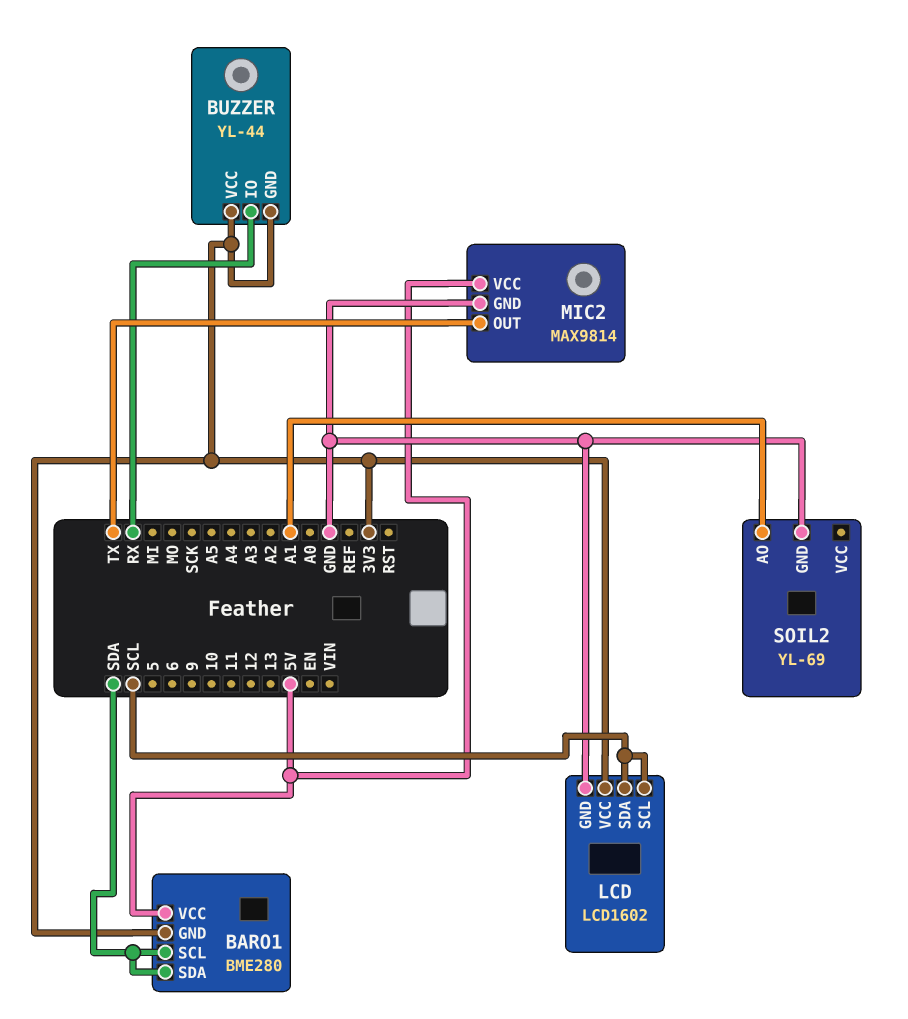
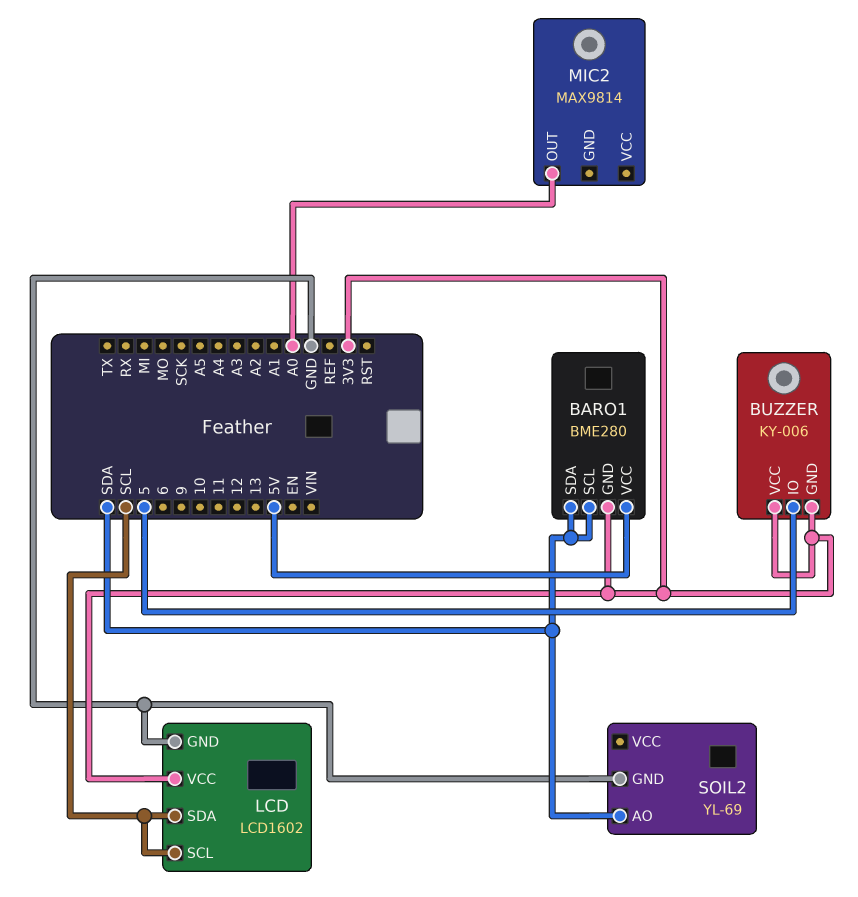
BUZZER: YL-44 -> KY-006
BUZZER pin IO: RX -> 5
MIC2 pin GND: GND -> none
MIC2 pin OUT: TX -> A0
MIC2 pin VCC: 5V -> none
SOIL2 pin AO: A1 -> SDA

